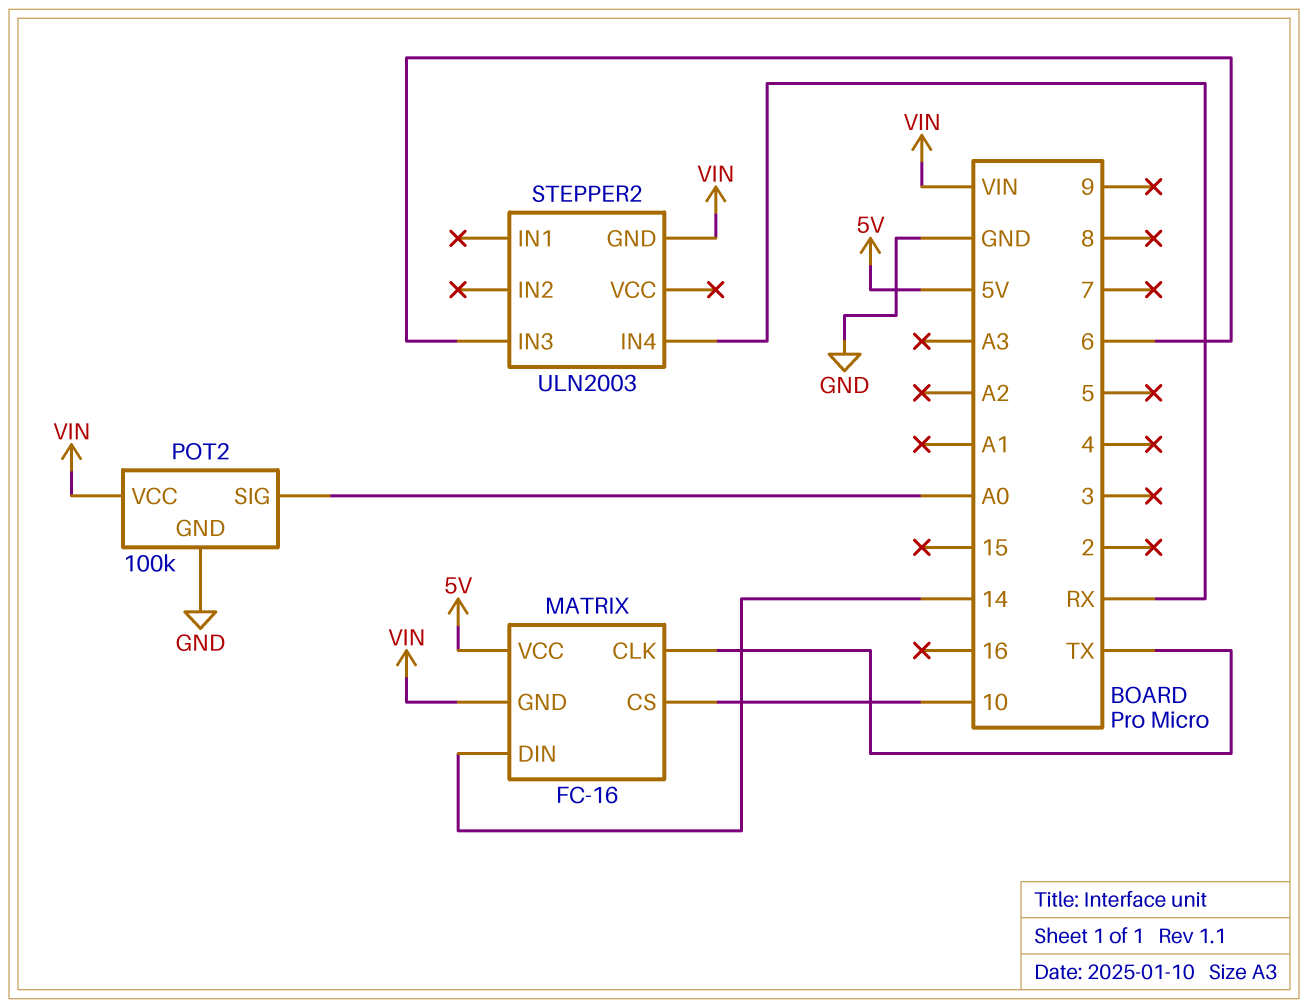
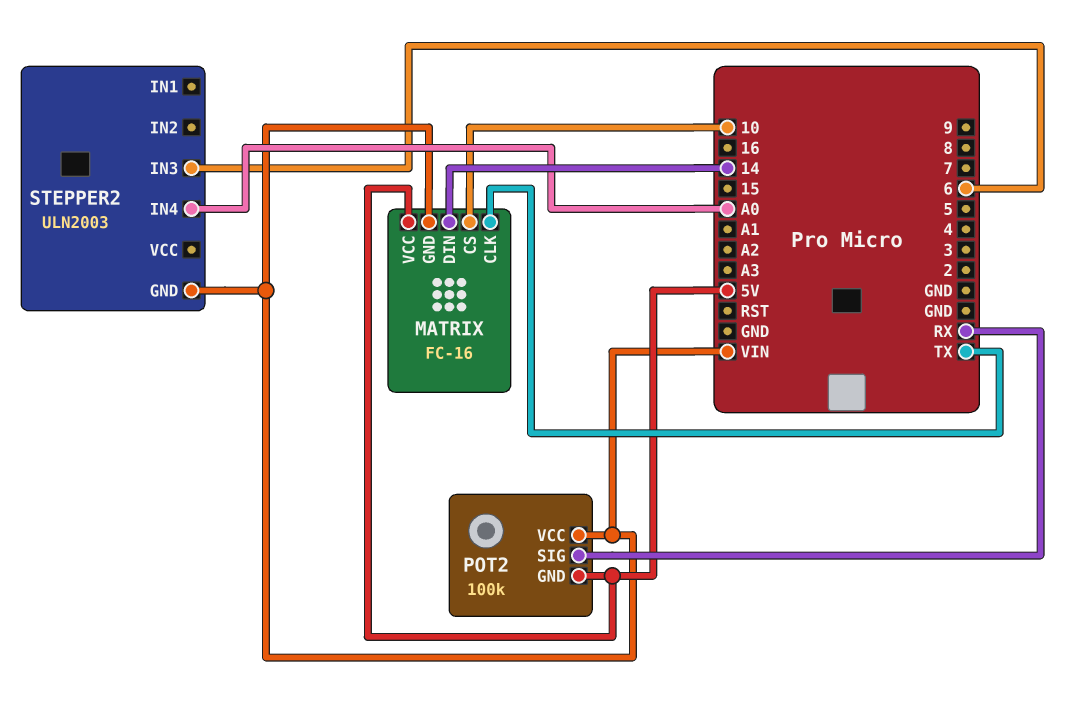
POT2 pin GND: GND -> 5V
POT2 pin SIG: A0 -> RX
STEPPER2 pin IN4: RX -> A0

